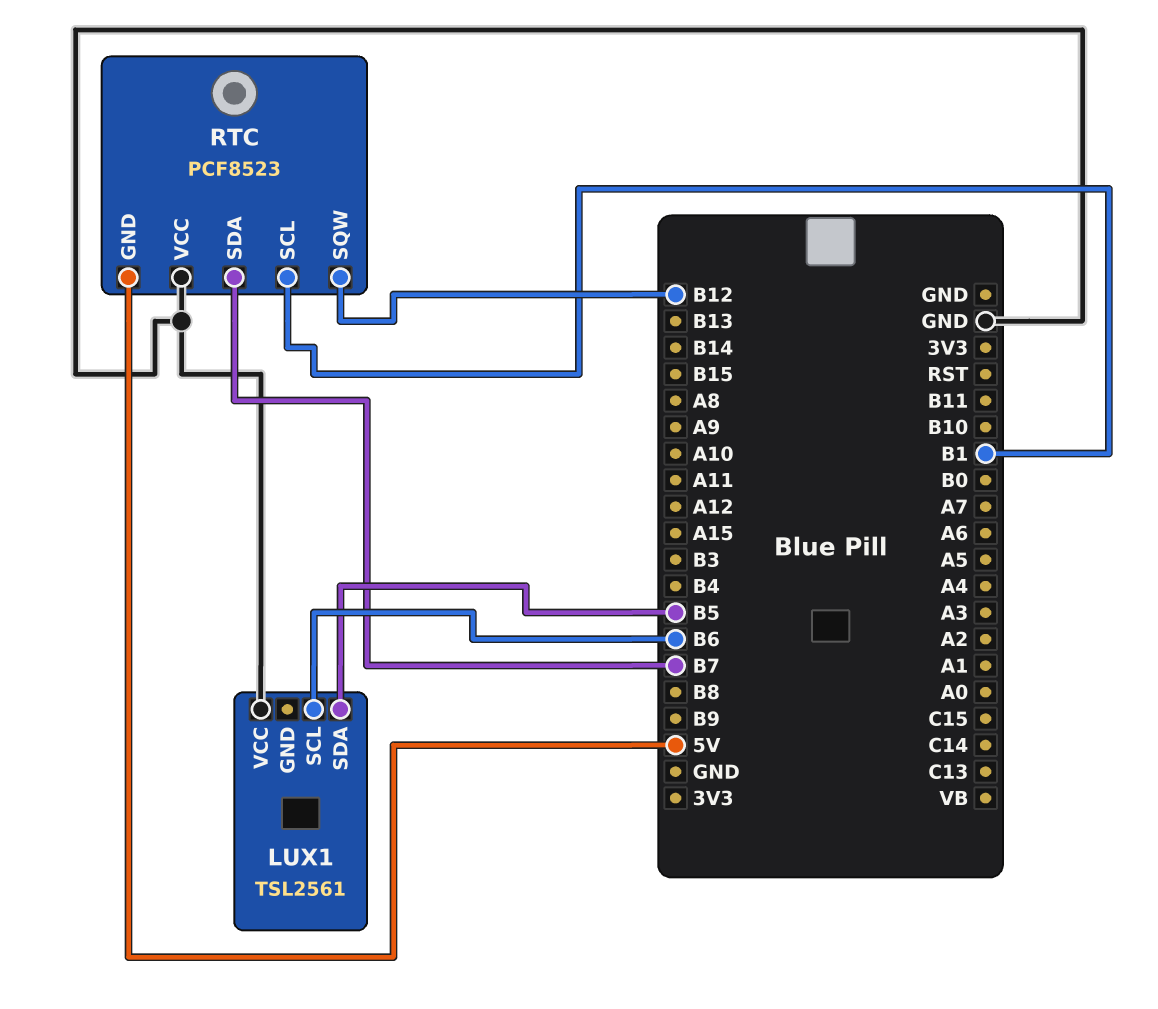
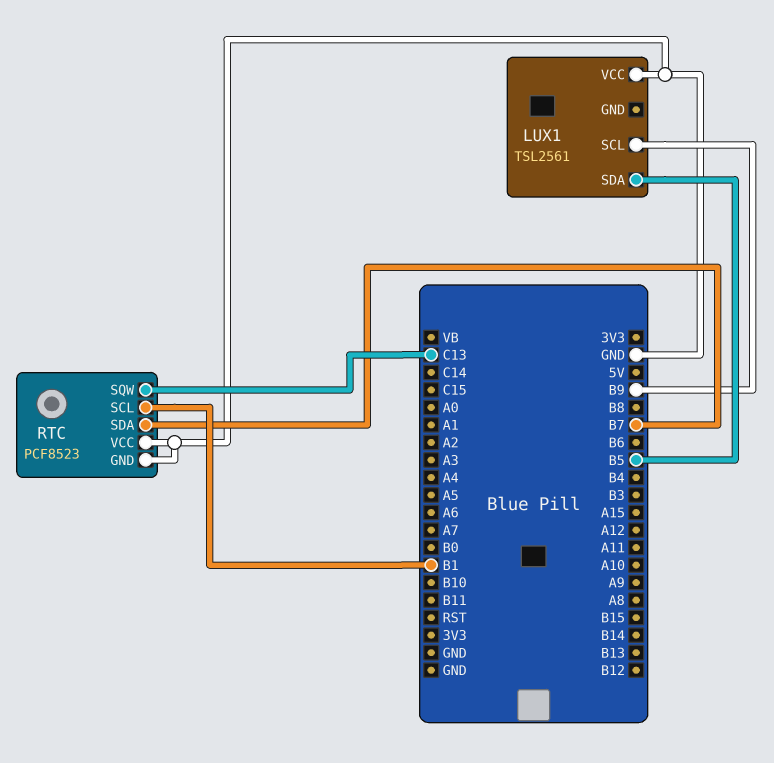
LUX1 pin SCL: B6 -> B9
RTC pin GND: 5V -> GND
RTC pin SQW: B12 -> C13

